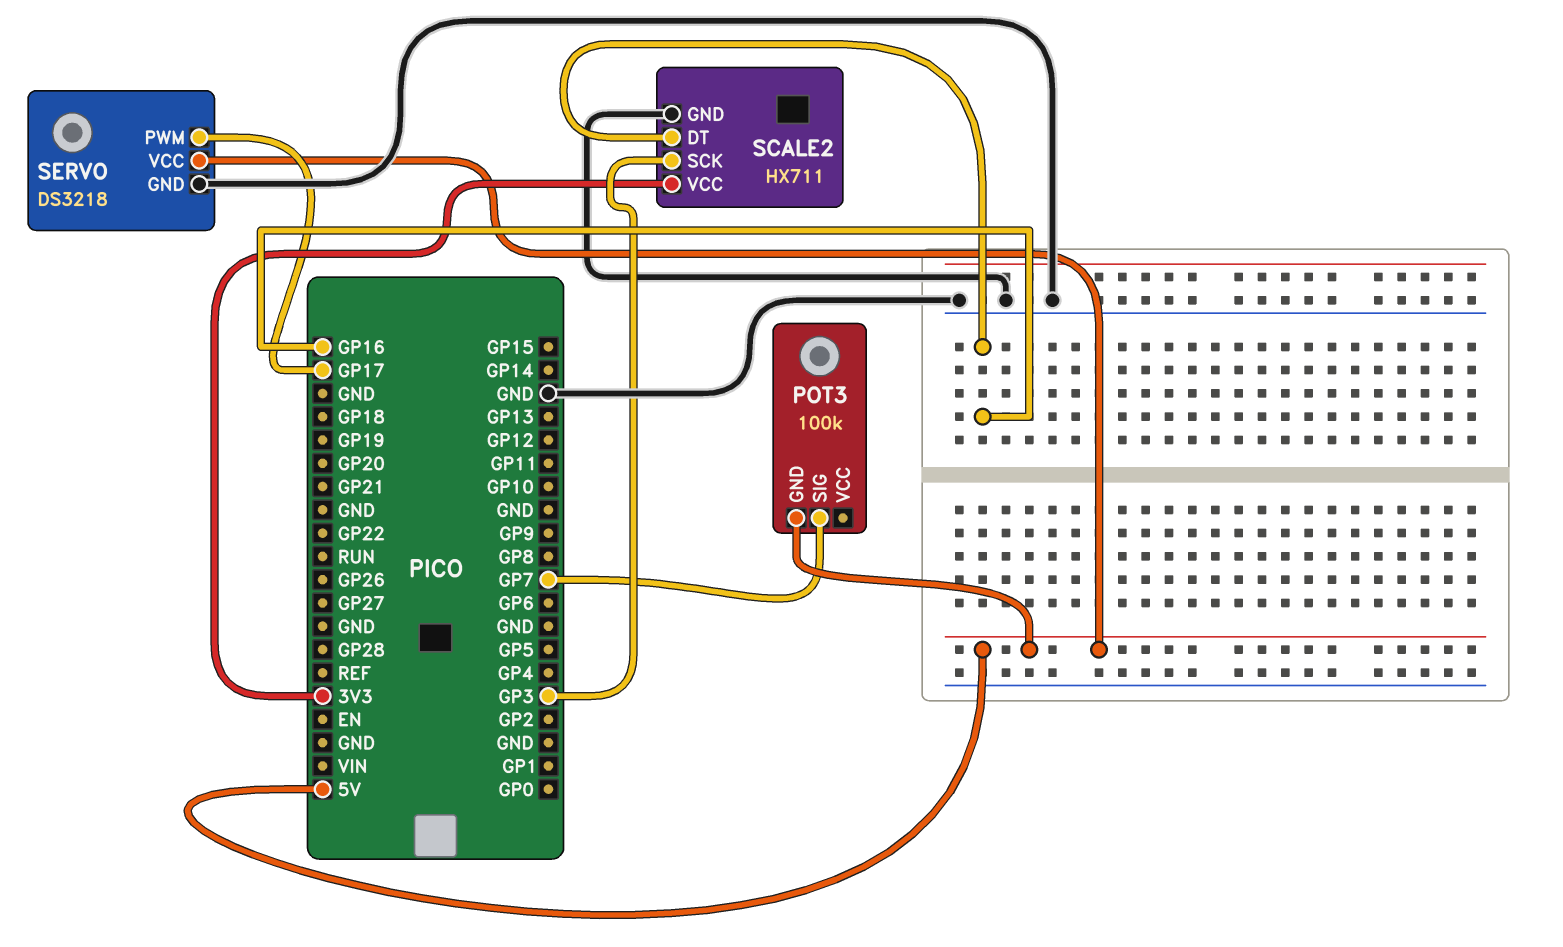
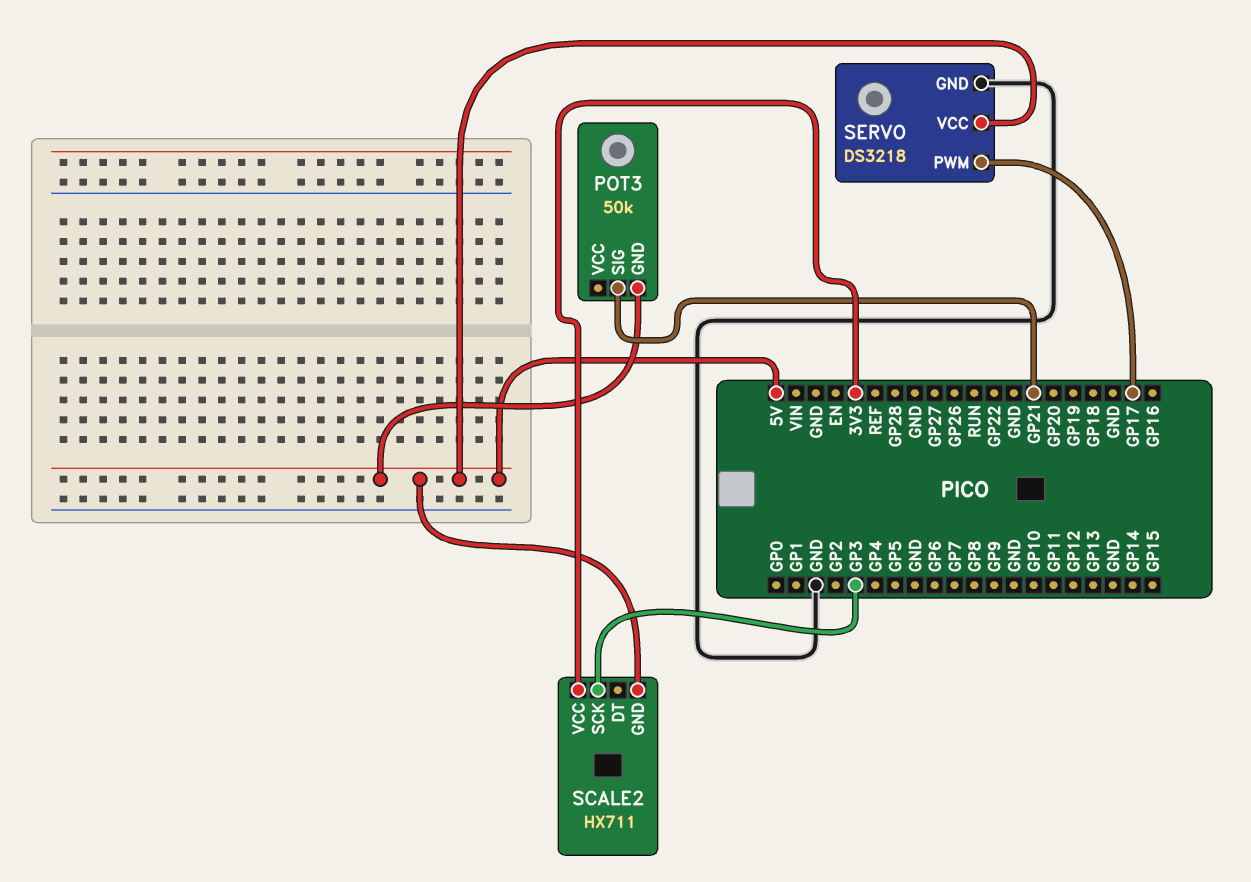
POT3: 100k -> 50k
POT3 pin SIG: GP7 -> GP21
SCALE2 pin DT: GP16 -> none
SCALE2 pin GND: GND -> 5V

